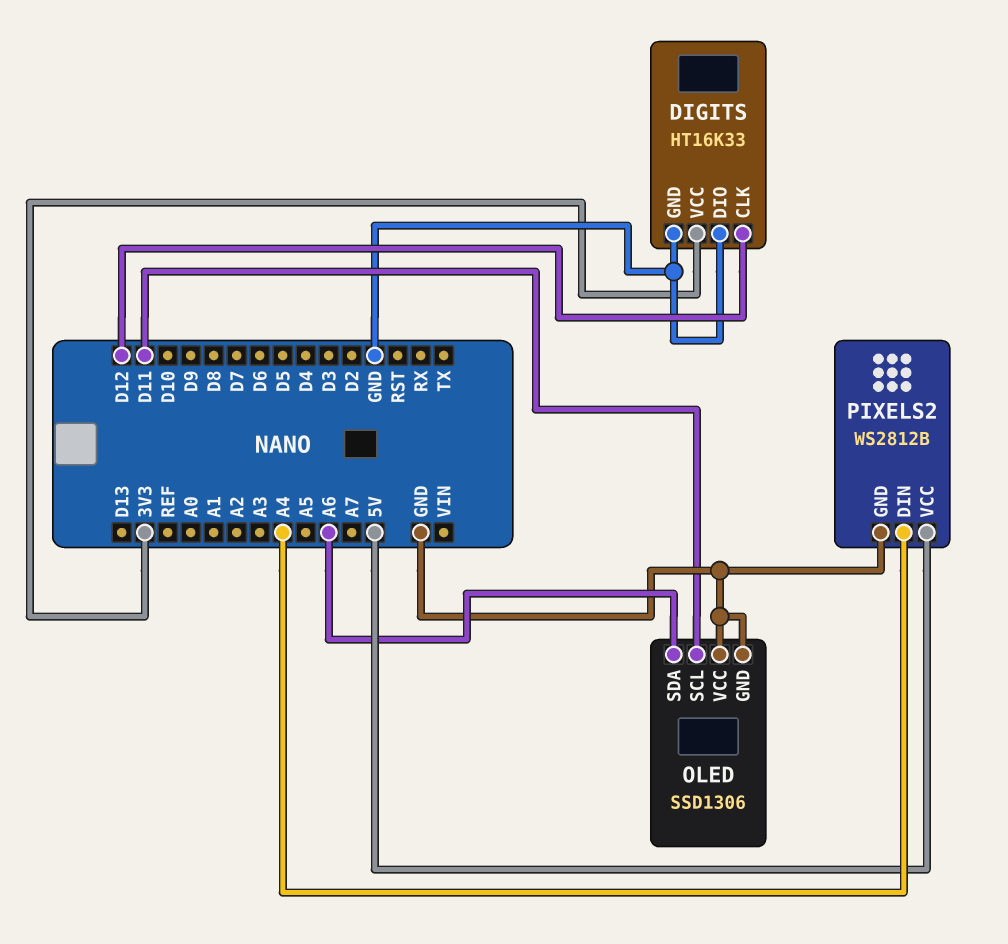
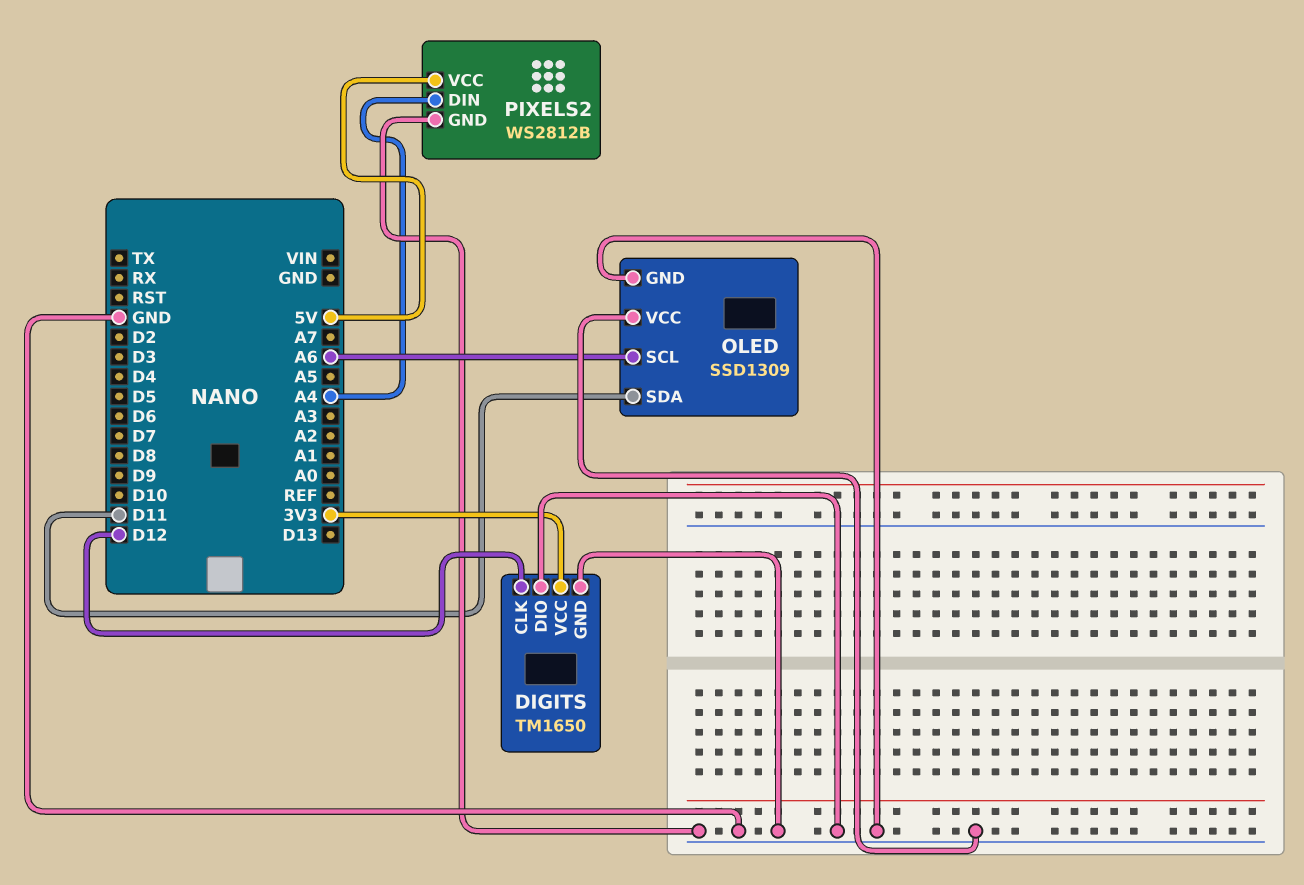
DIGITS: HT16K33 -> TM1650
OLED: SSD1306 -> SSD1309
OLED pin SCL: D11 -> A6
OLED pin SDA: A6 -> D11

